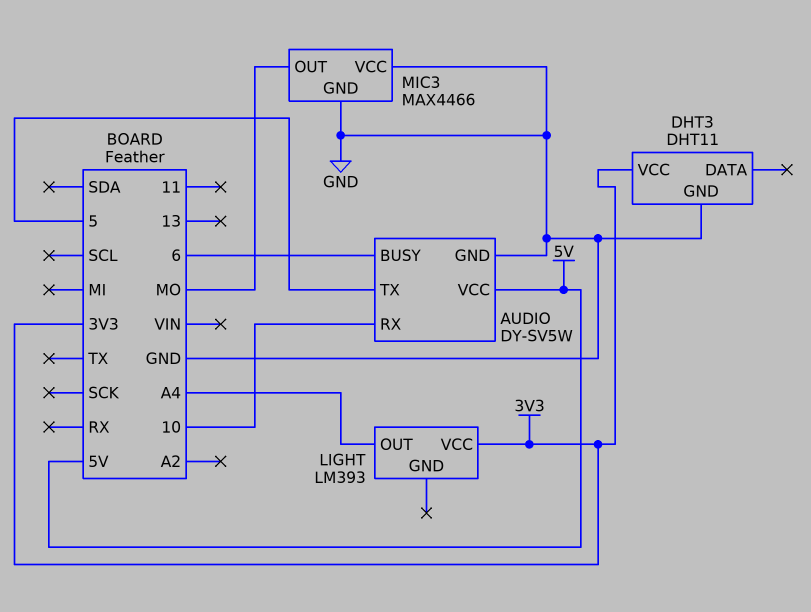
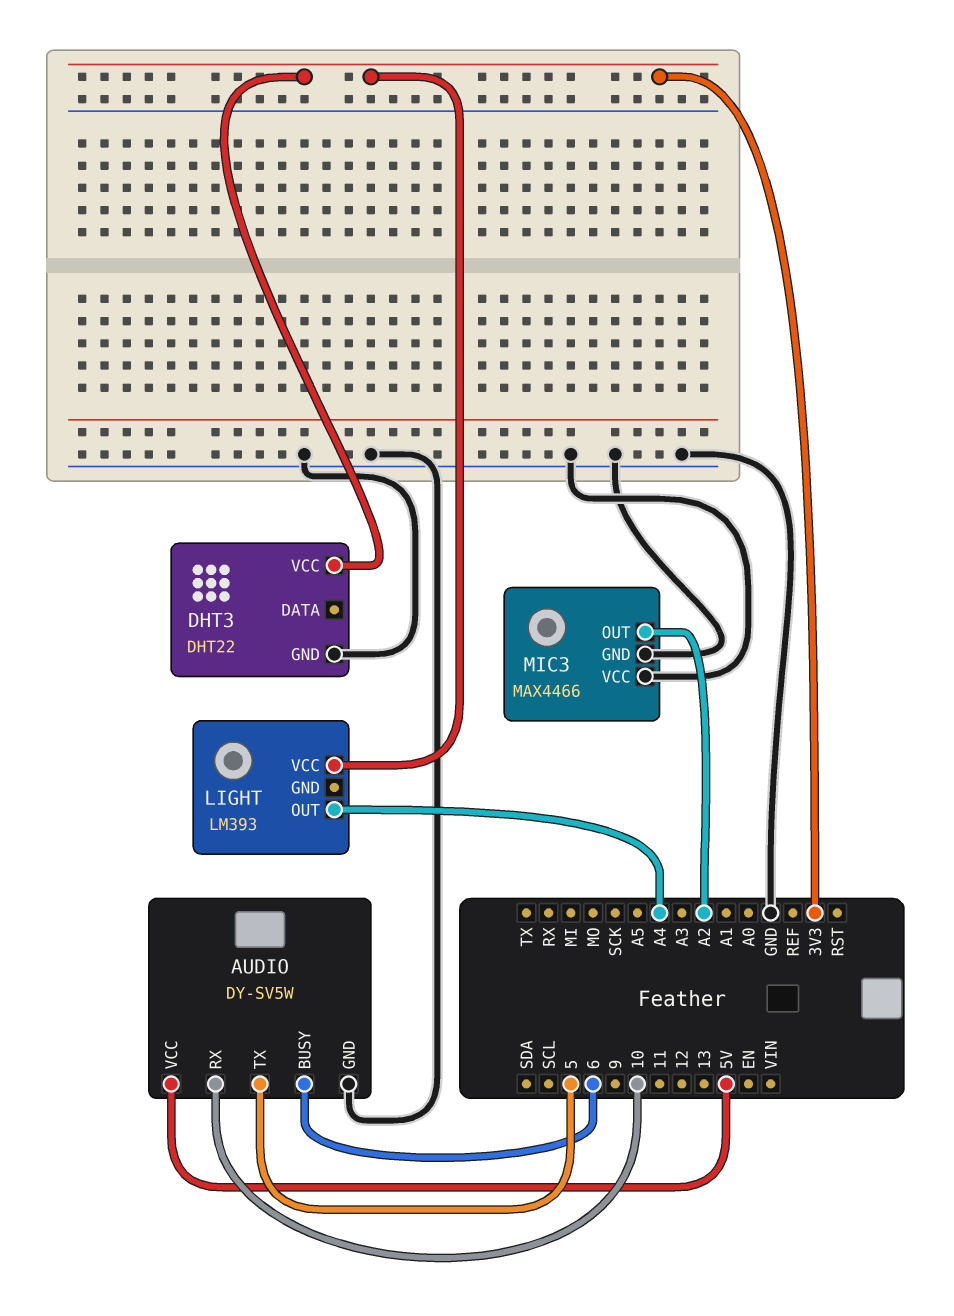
DHT3: DHT11 -> DHT22
MIC3 pin OUT: MO -> A2

